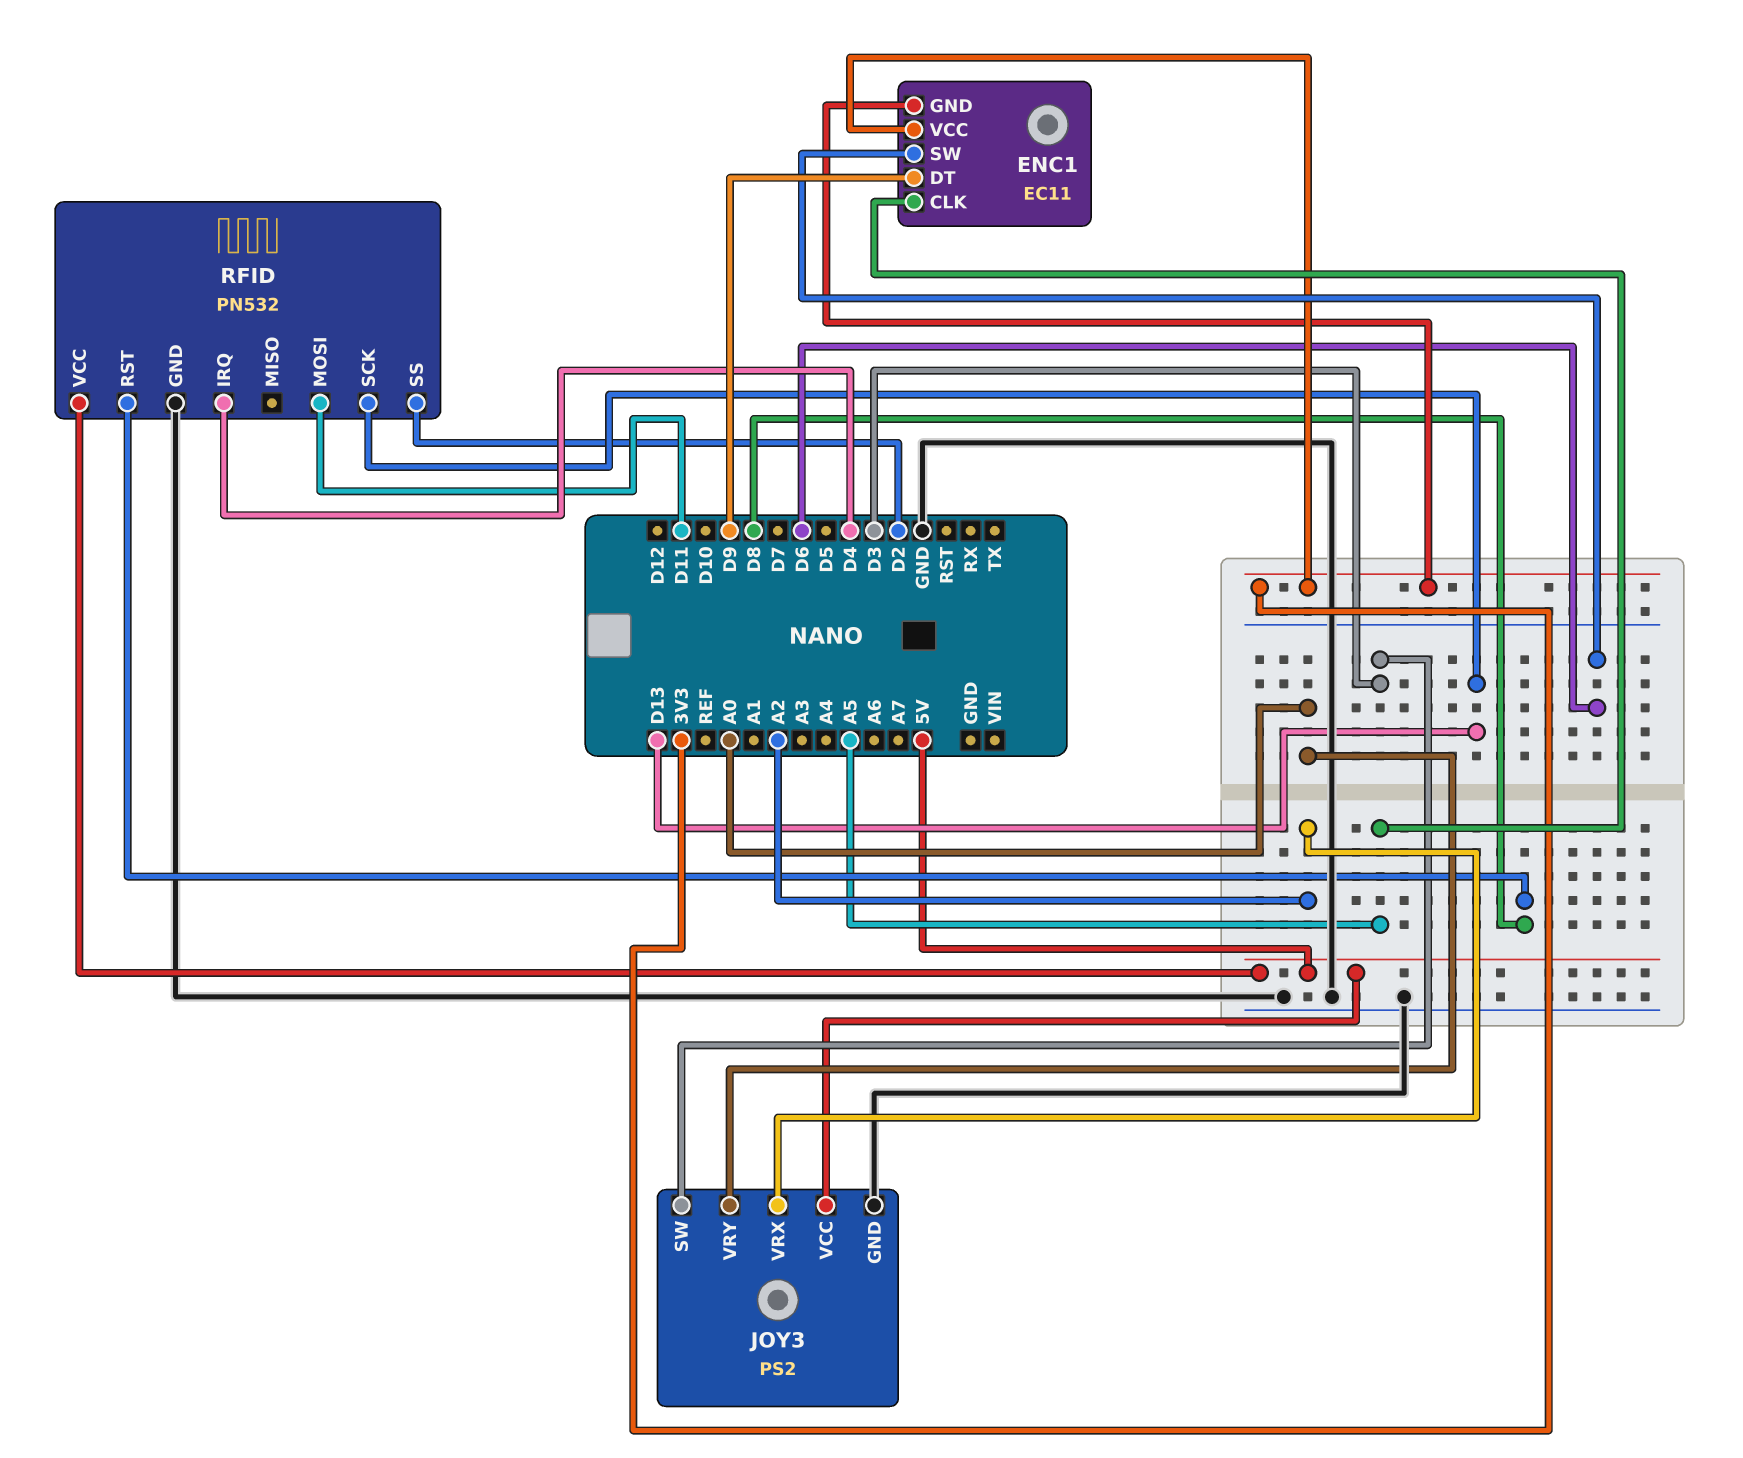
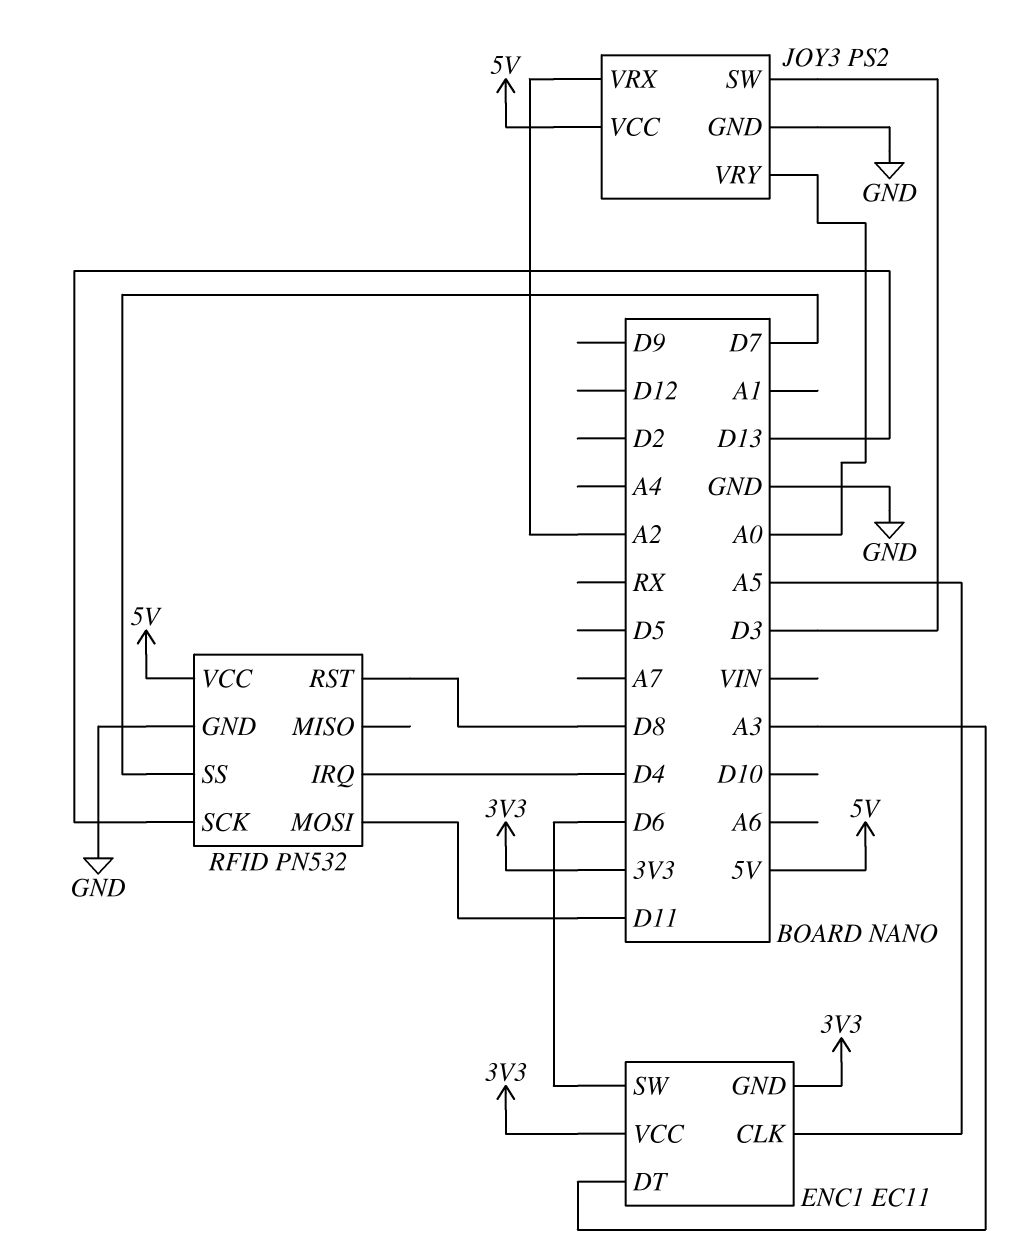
ENC1 pin DT: D9 -> A3
RFID pin SS: D2 -> D7

